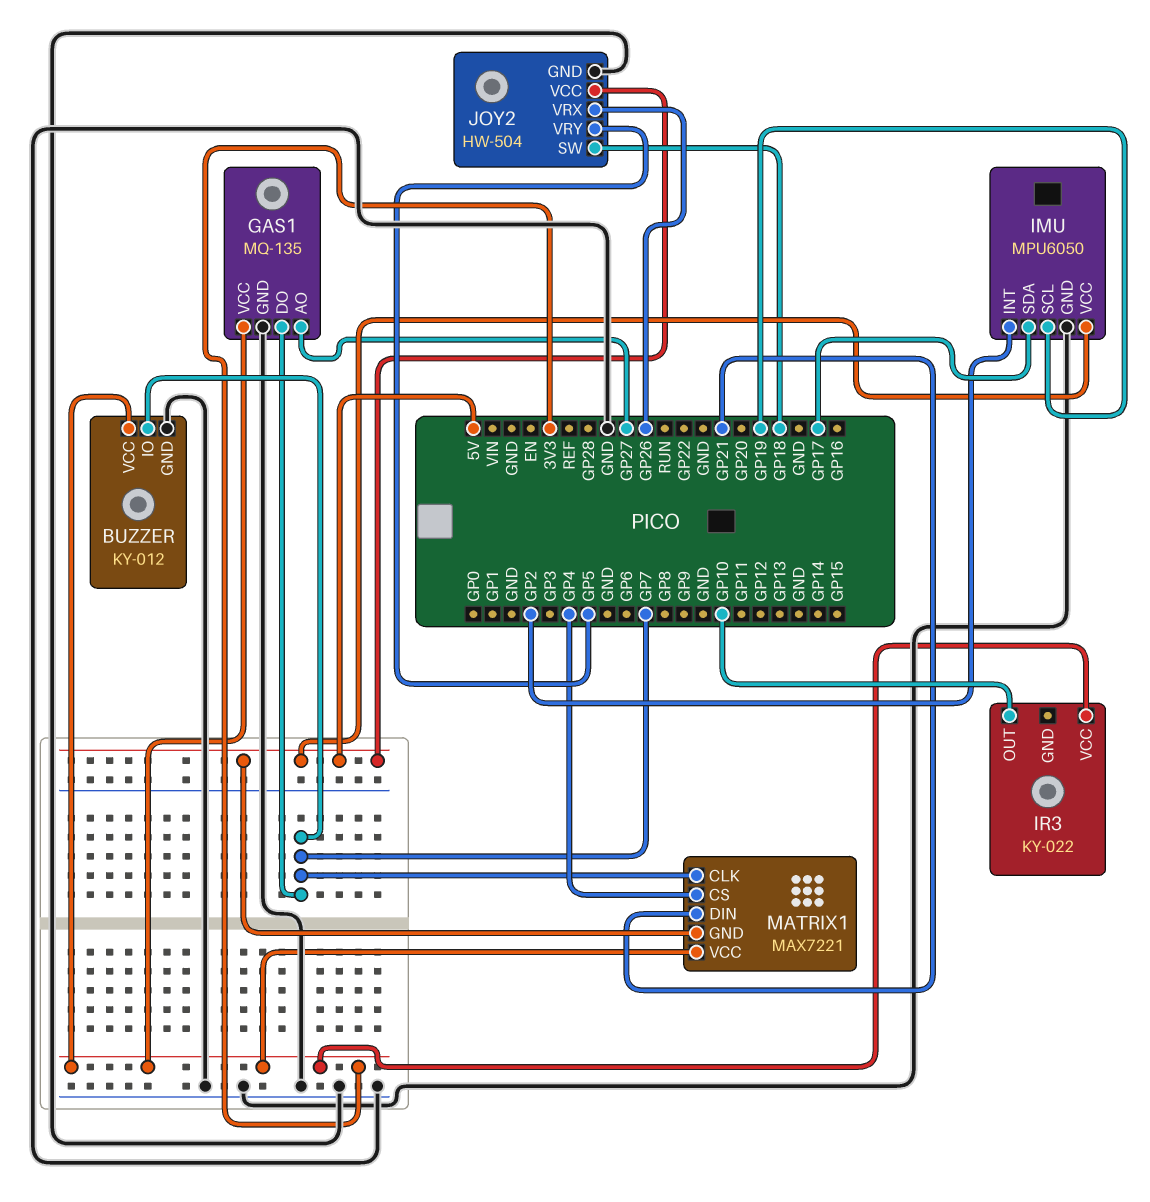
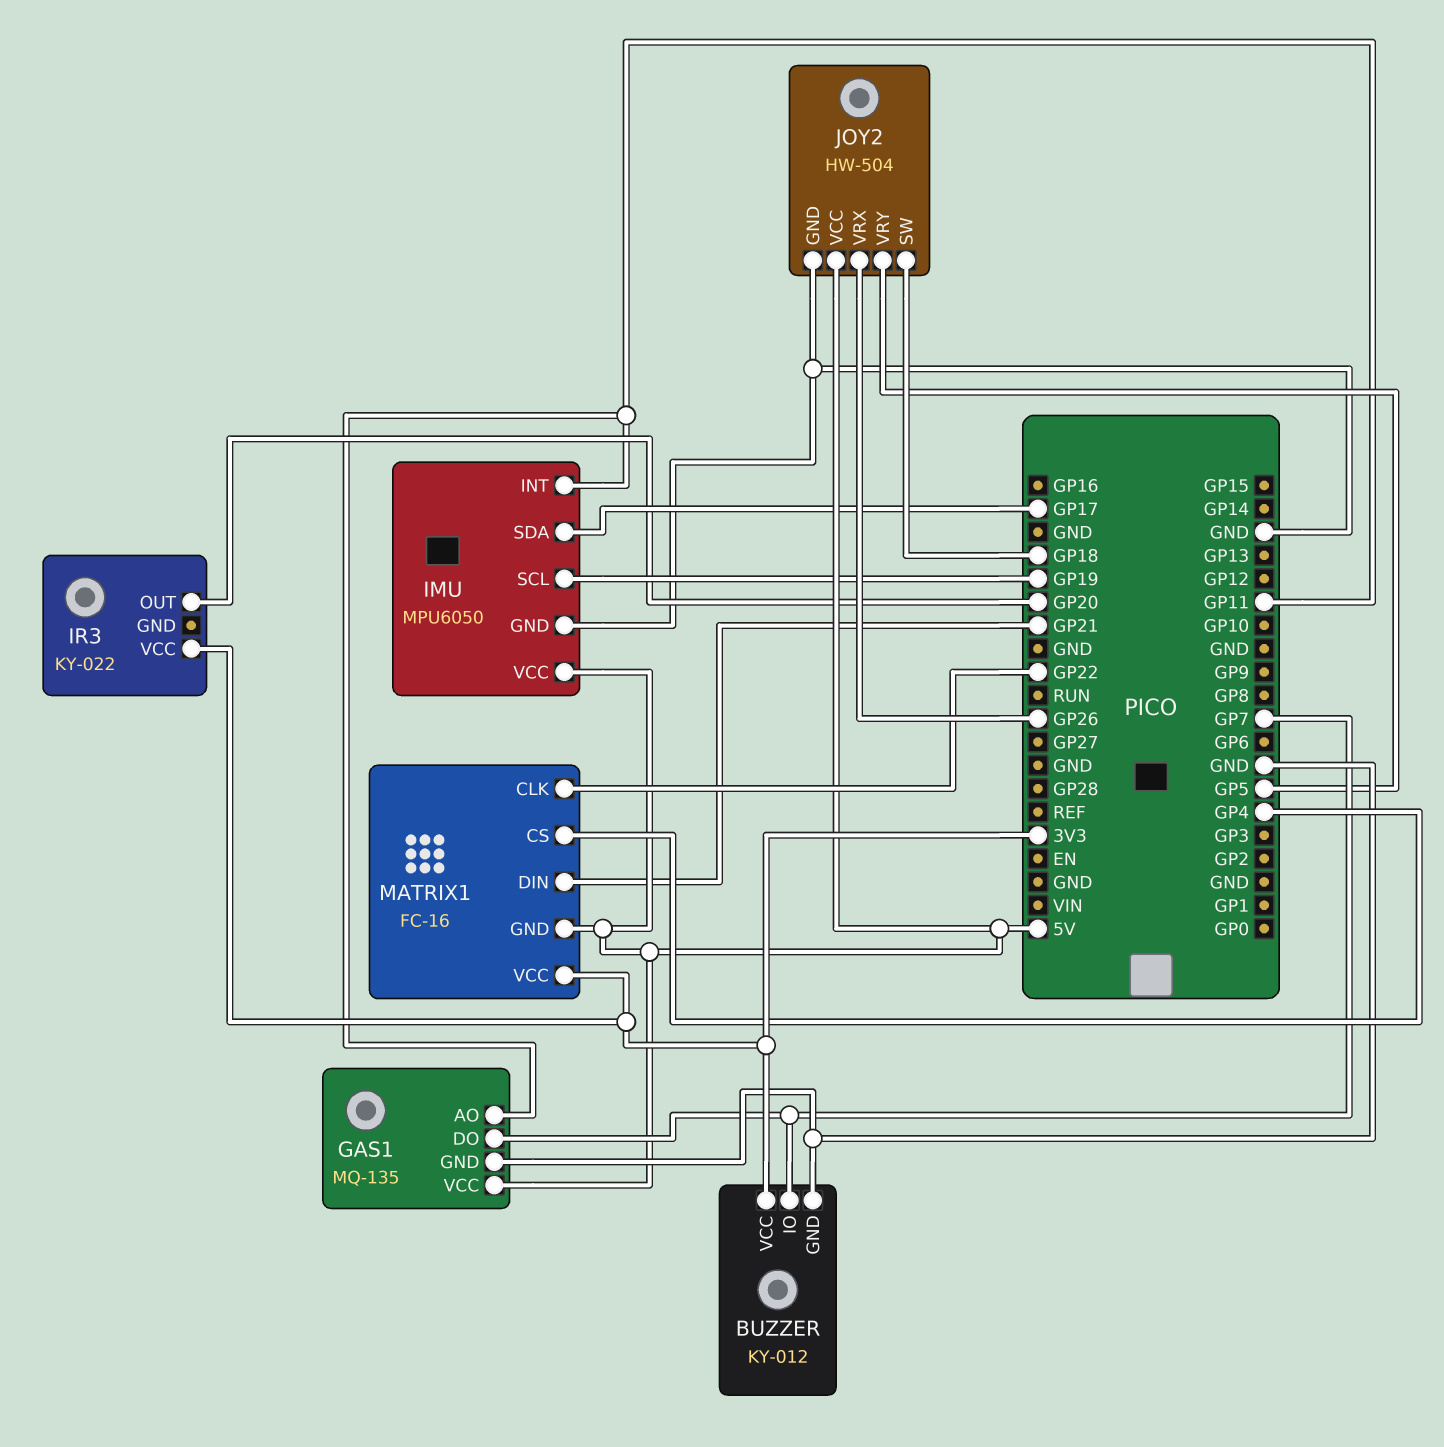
GAS1 pin AO: GP27 -> GP11
GAS1 pin VCC: 3V3 -> 5V
IMU pin INT: GP2 -> GP11
IR3 pin OUT: GP10 -> GP20
MATRIX1: MAX7221 -> FC-16
MATRIX1 pin CLK: GP7 -> GP22

